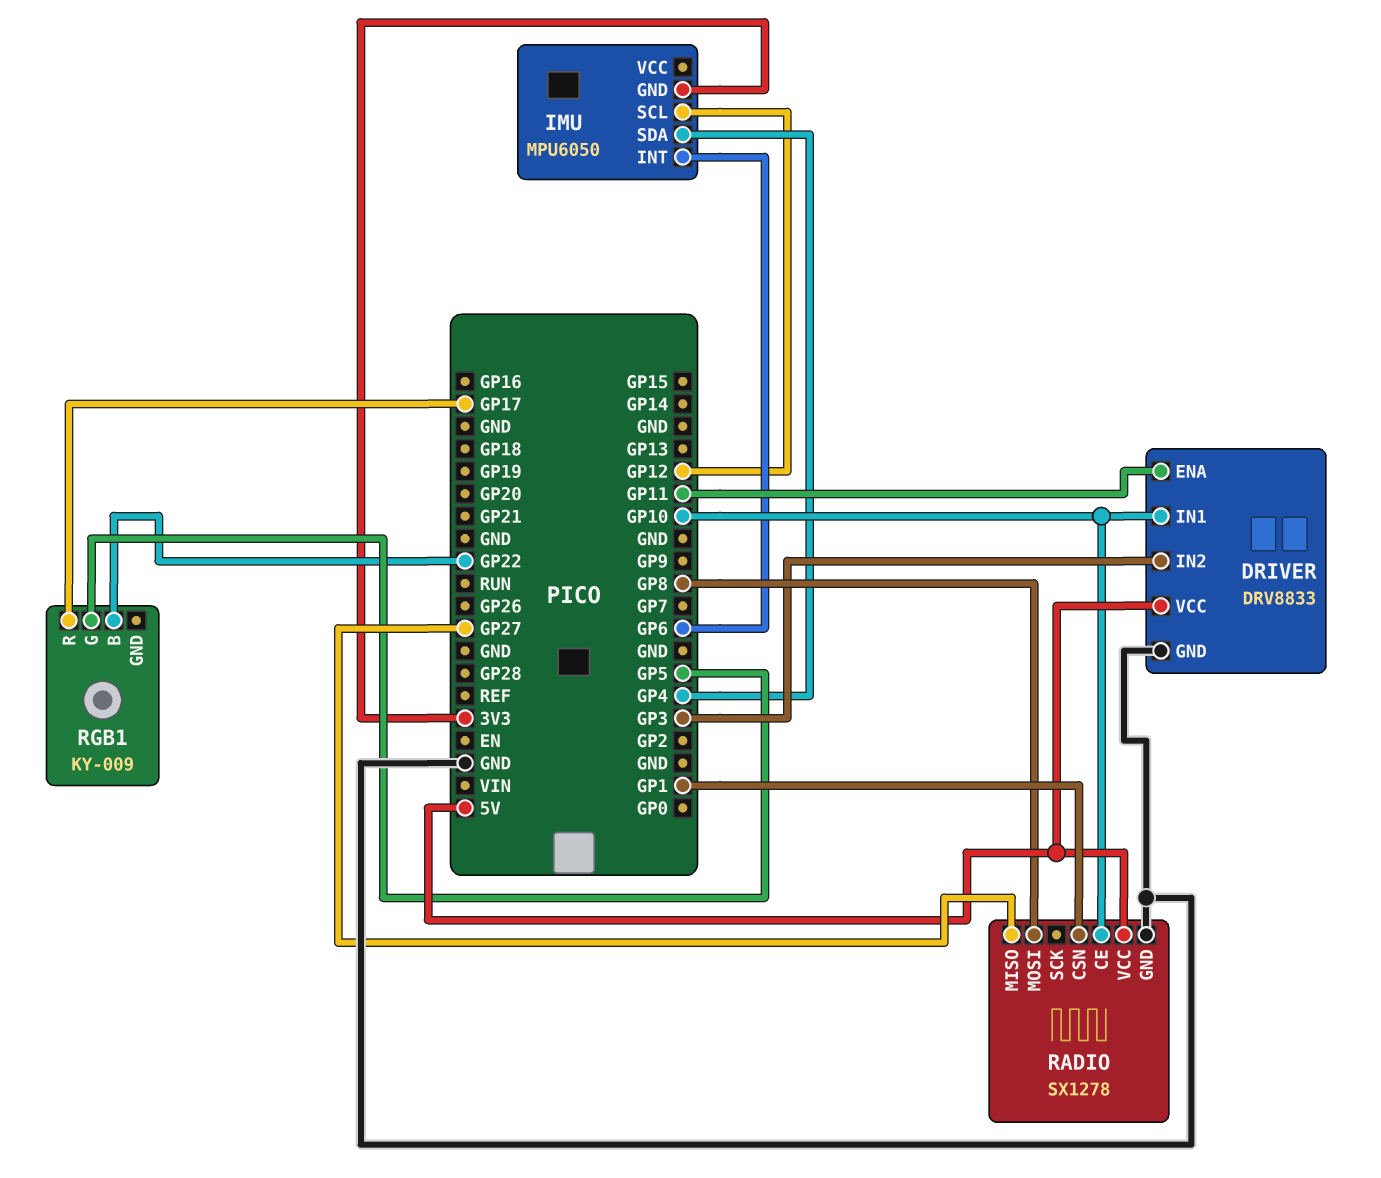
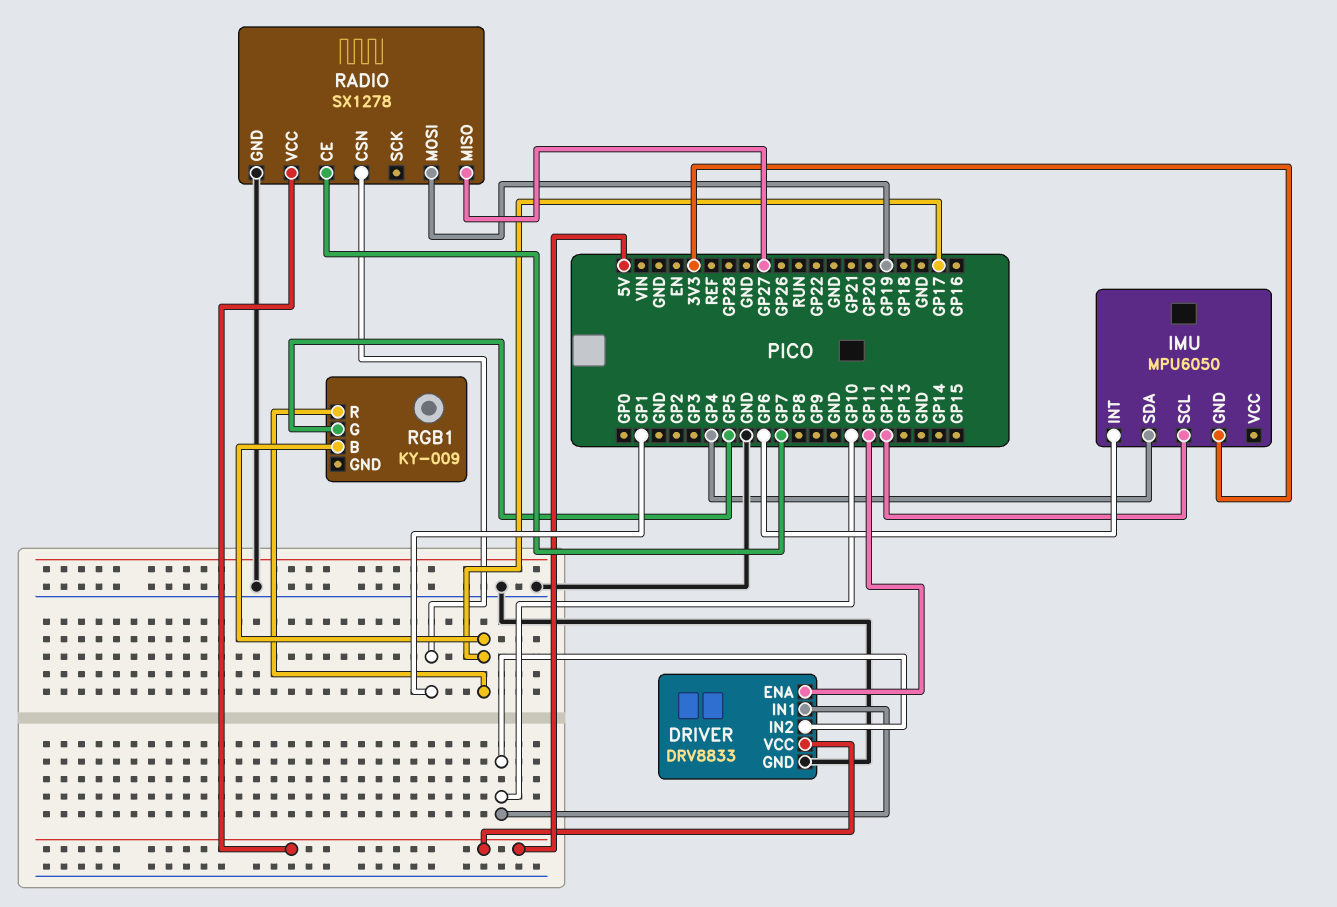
DRIVER pin IN2: GP3 -> GP10
RADIO pin CE: GP10 -> GP7
RADIO pin MOSI: GP8 -> GP19
RGB1 pin B: GP22 -> GP17

